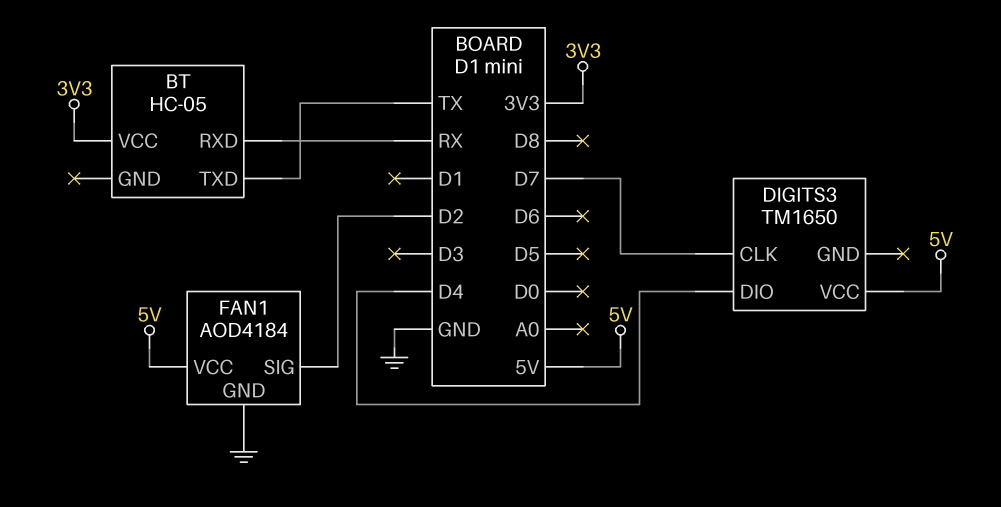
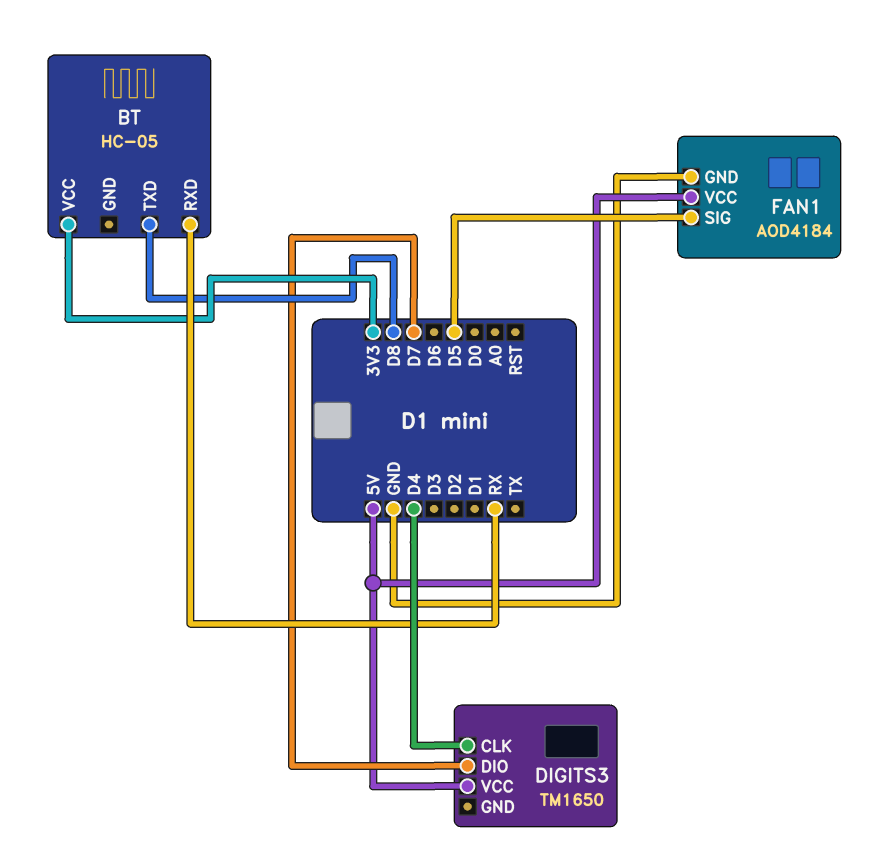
BT pin TXD: TX -> D8
DIGITS3 pin CLK: D7 -> D4
DIGITS3 pin DIO: D4 -> D7
FAN1 pin SIG: D2 -> D5

